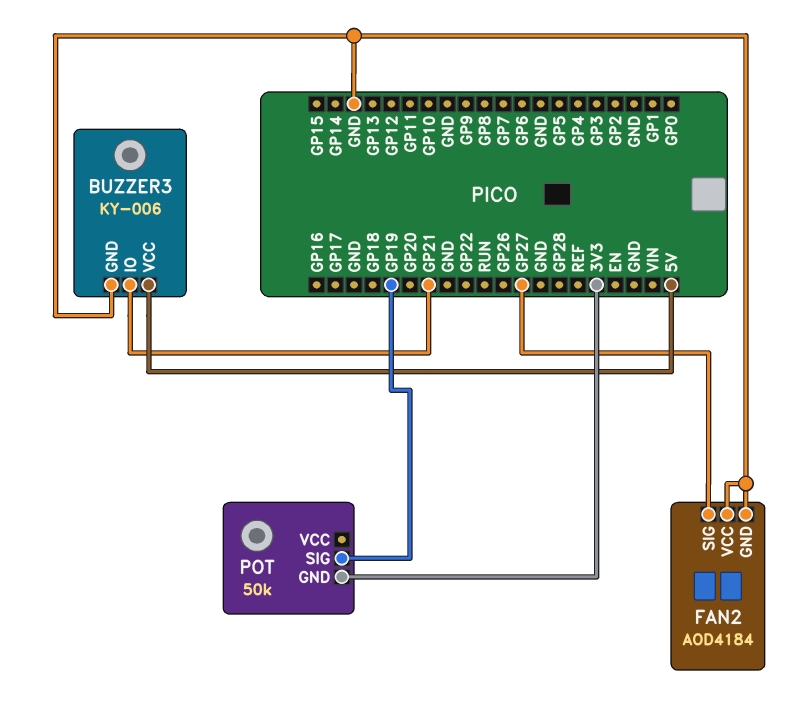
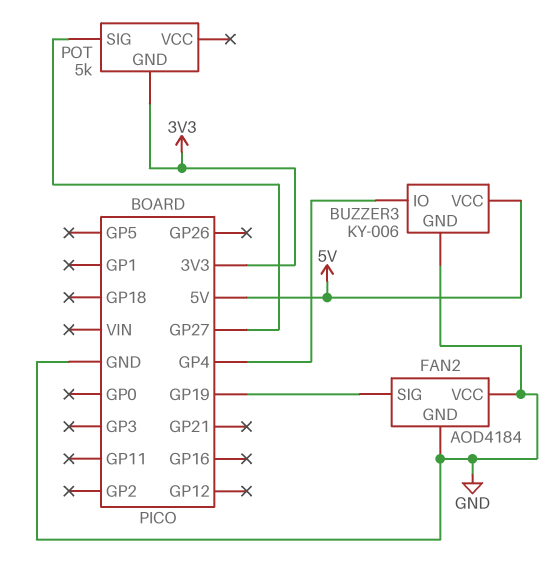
BUZZER3 pin IO: GP21 -> GP4
FAN2 pin SIG: GP27 -> GP19
POT: 50k -> 5k
POT pin SIG: GP19 -> GP27

